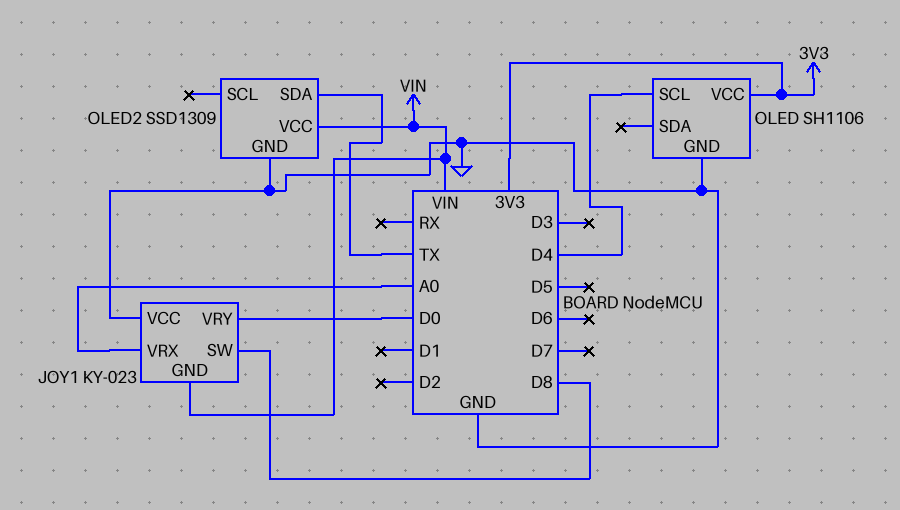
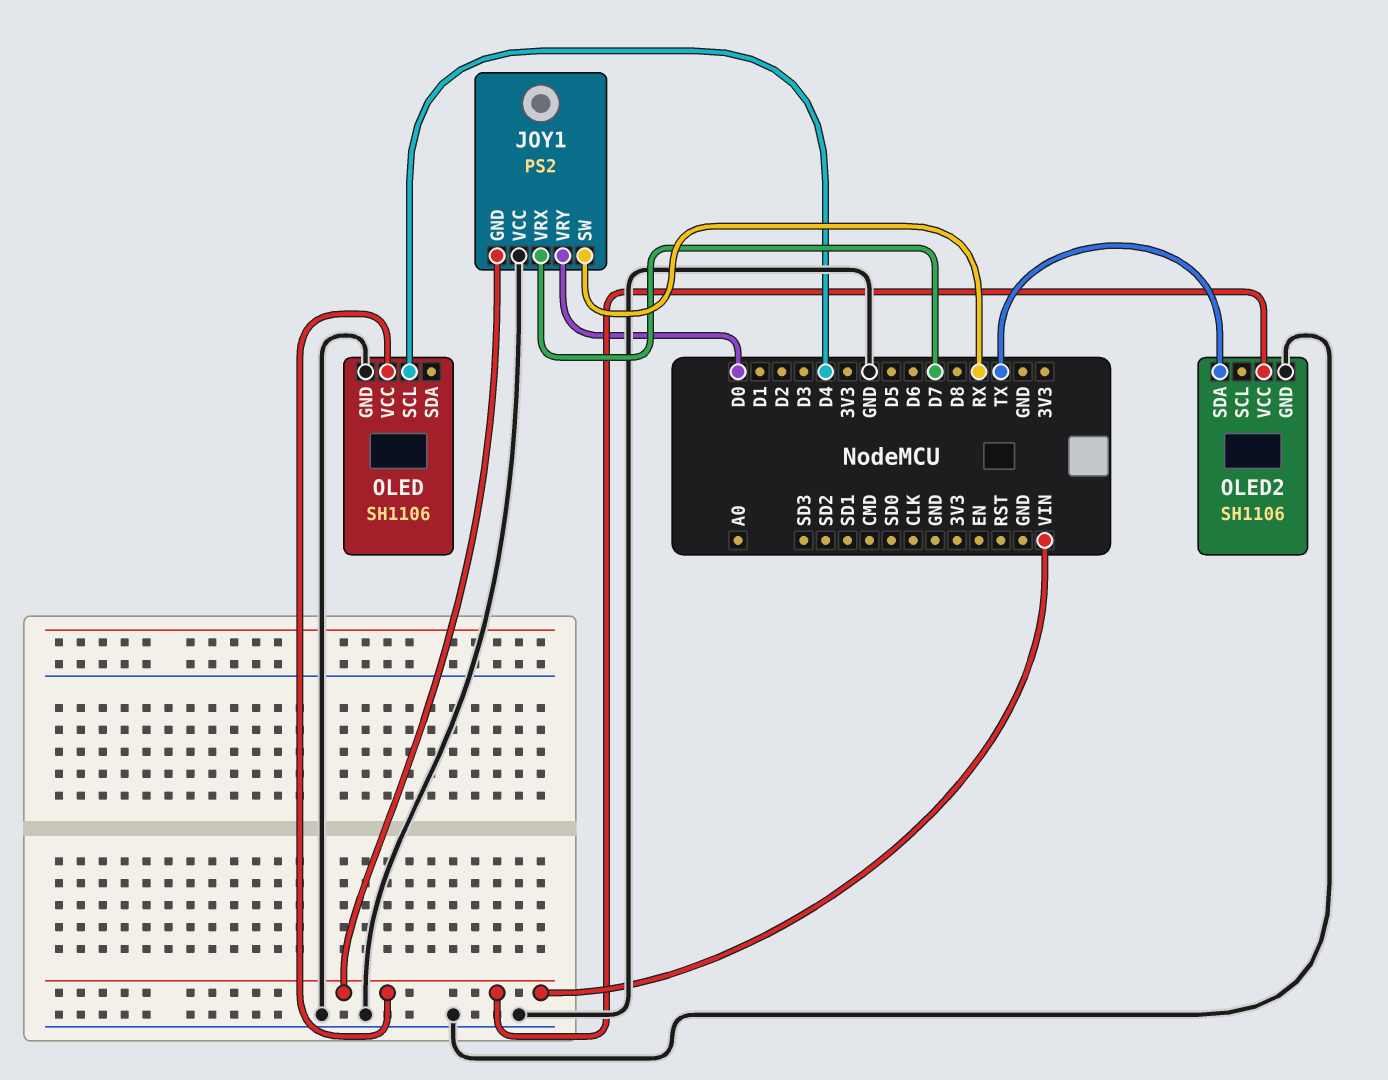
JOY1: KY-023 -> PS2
JOY1 pin SW: D8 -> RX
JOY1 pin VRX: A0 -> D7
OLED pin VCC: 3V3 -> VIN
OLED2: SSD1309 -> SH1106

